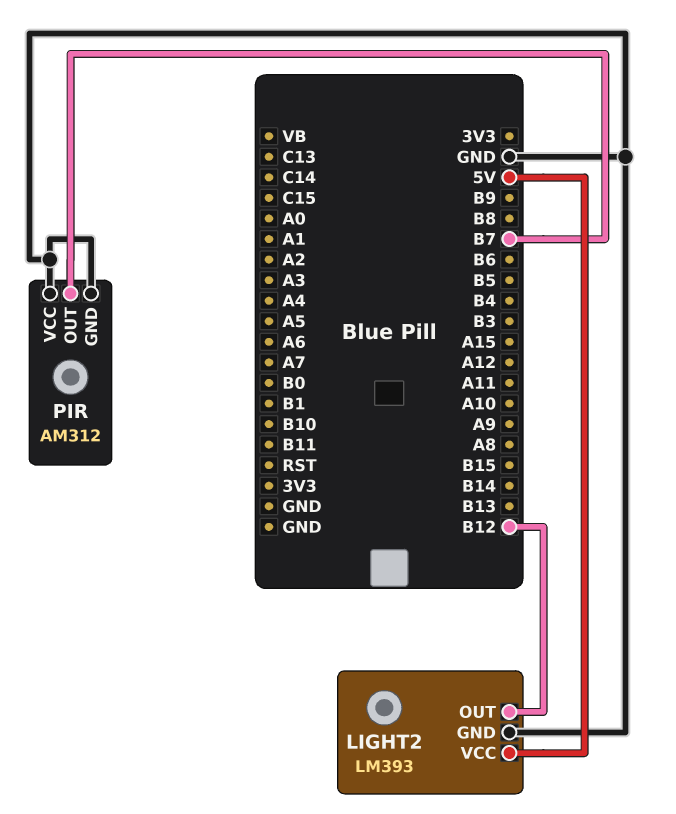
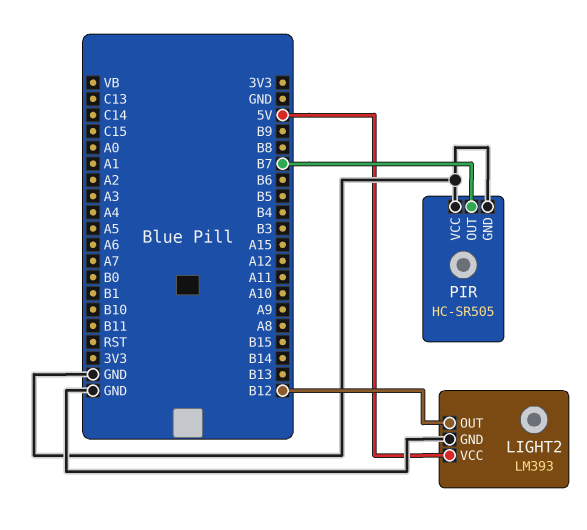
PIR: AM312 -> HC-SR505

